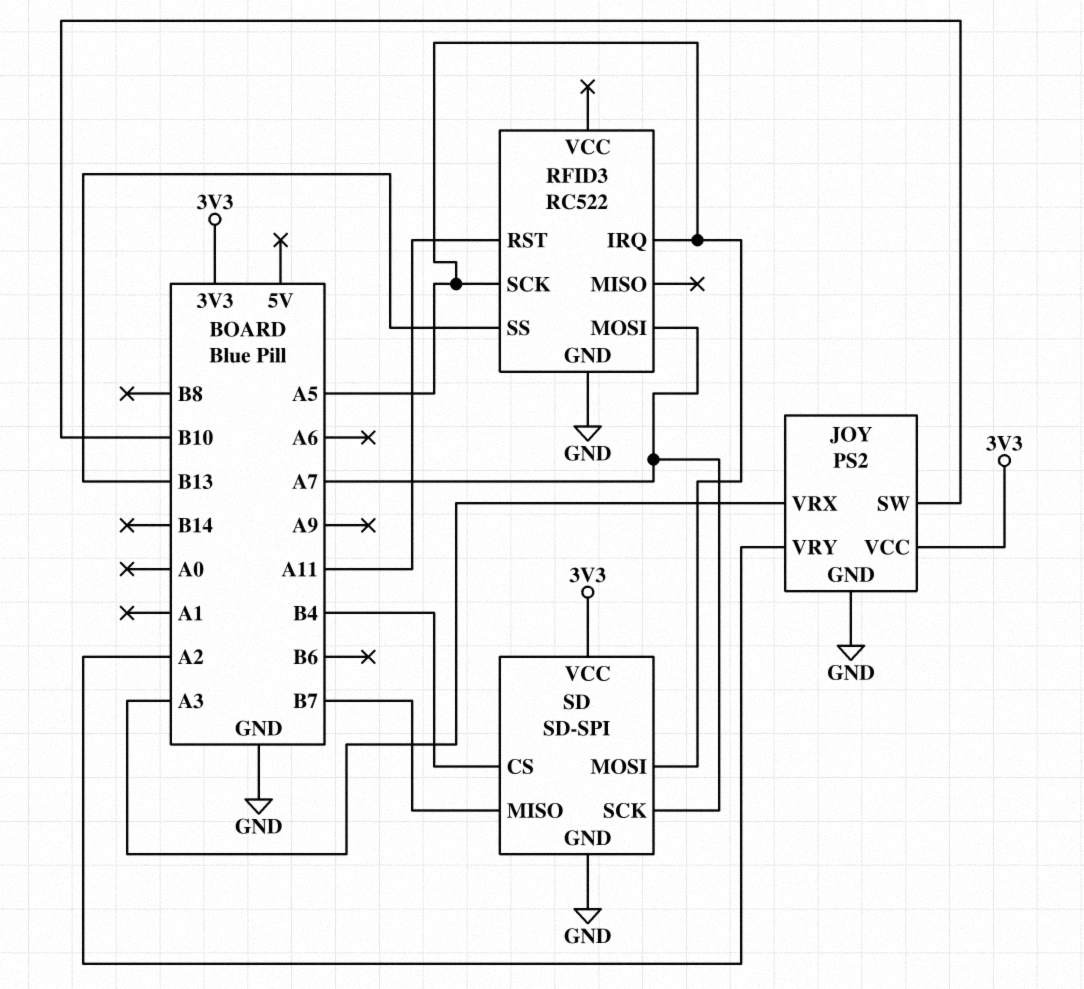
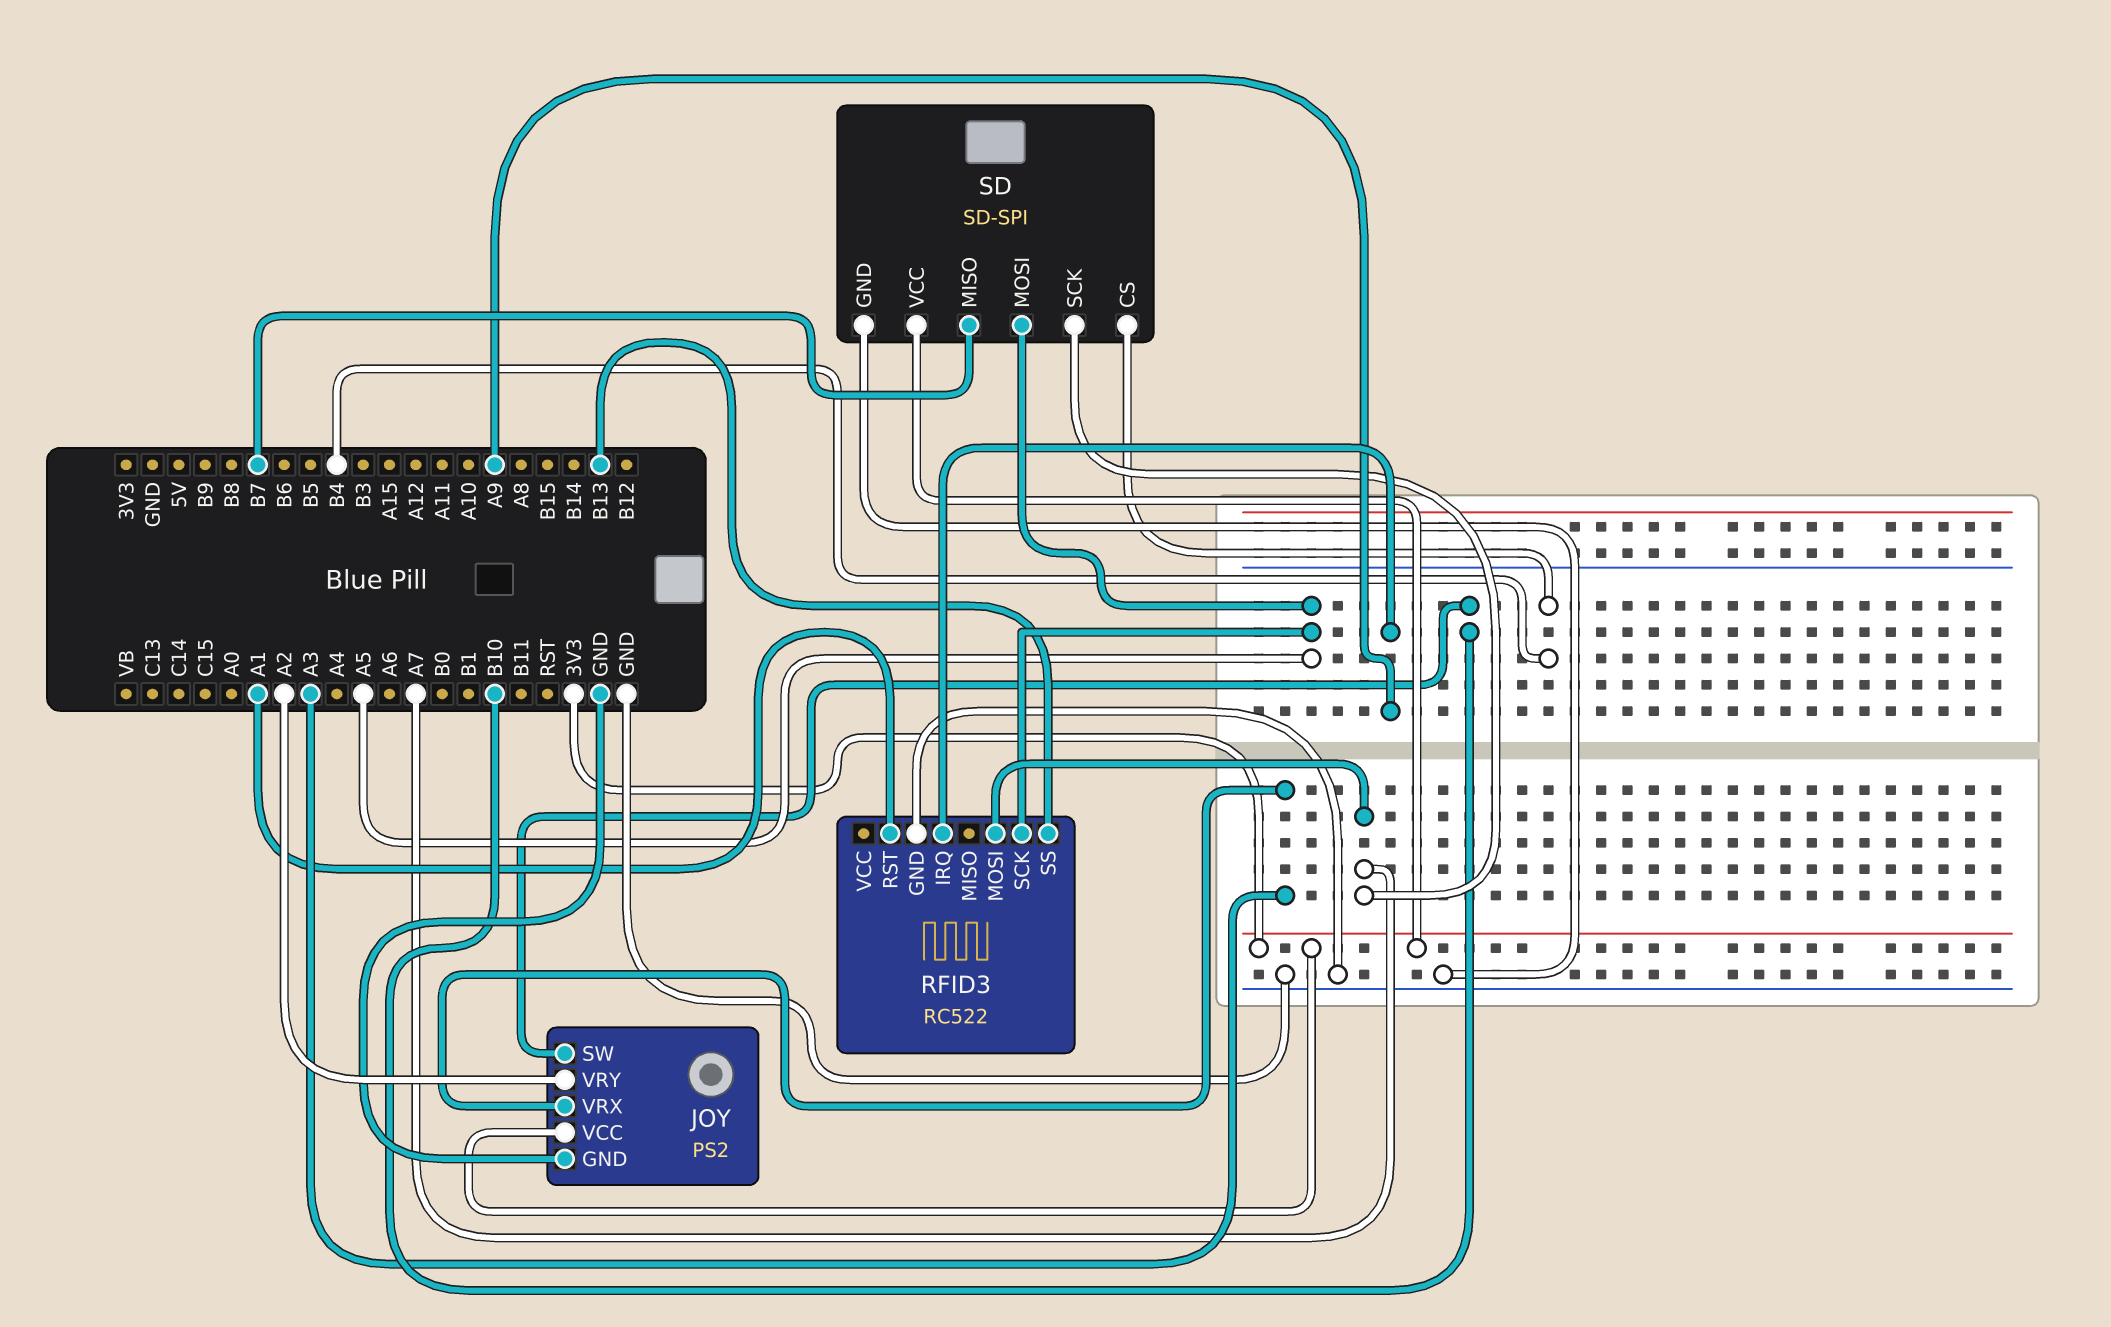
RFID3 pin IRQ: A5 -> A9
RFID3 pin RST: A11 -> A1

